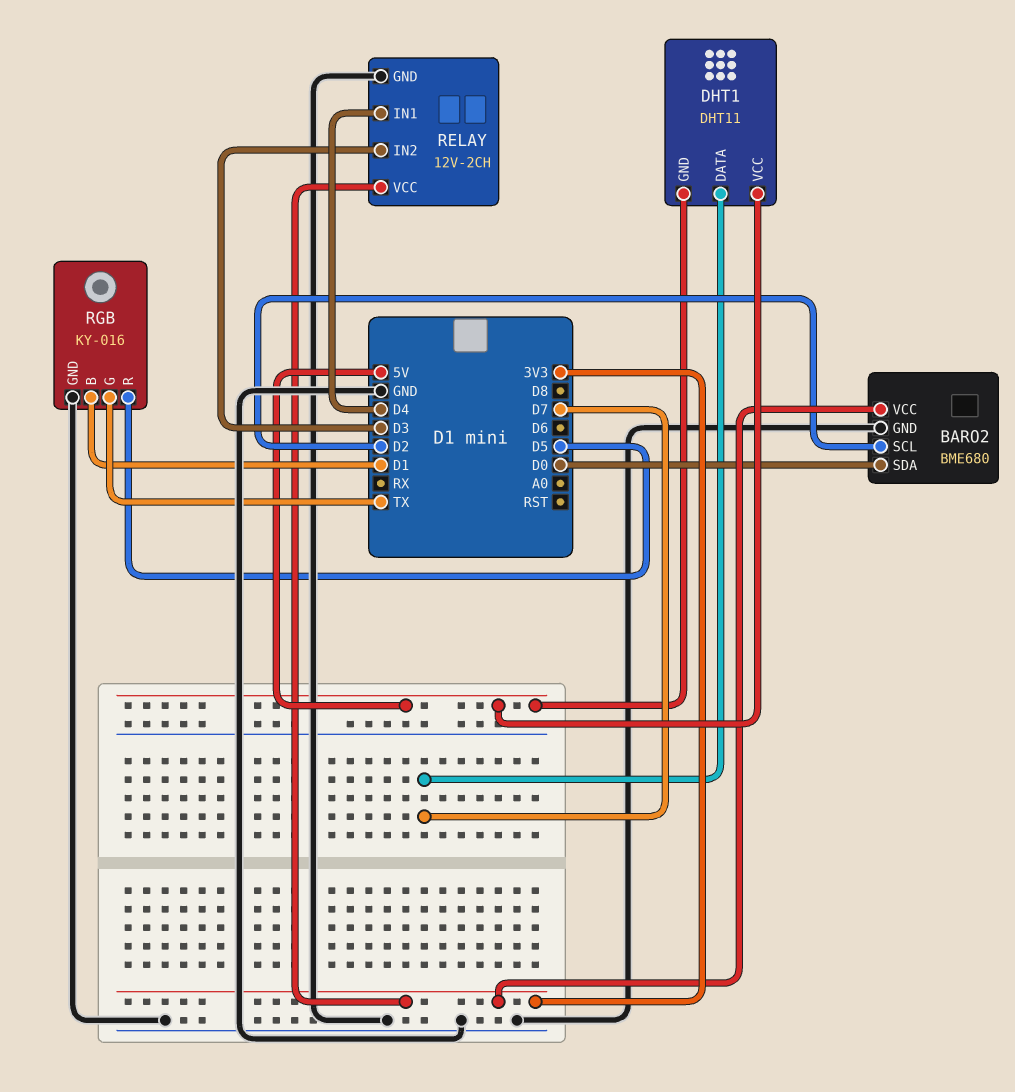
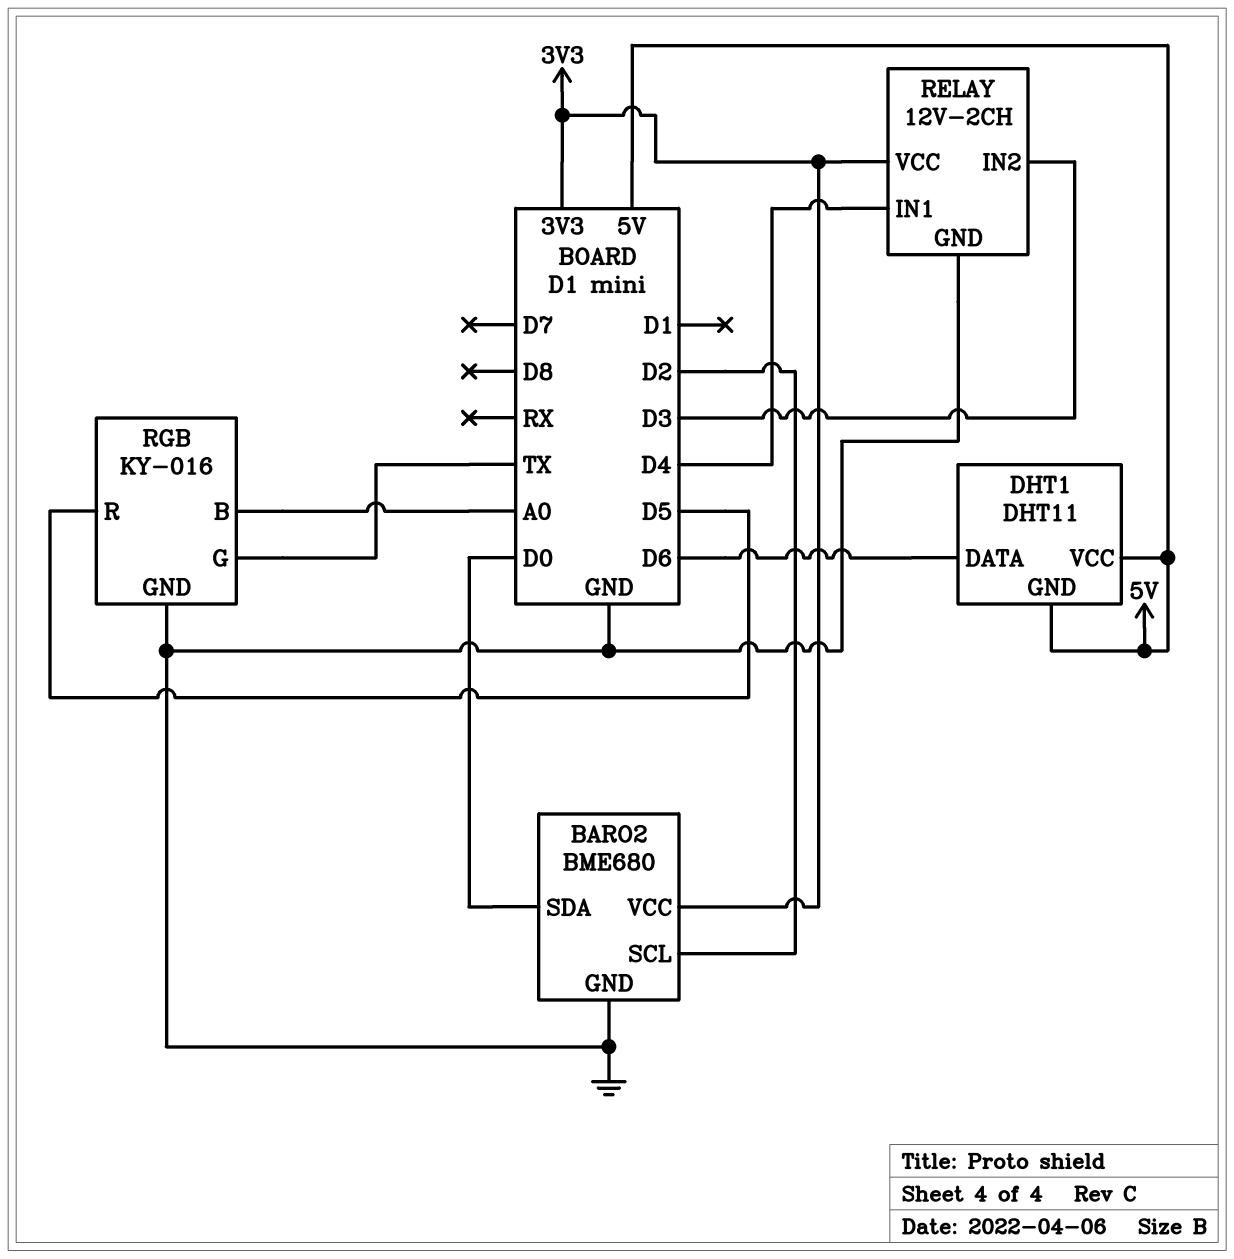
DHT1 pin DATA: D7 -> D6
RGB pin B: D1 -> A0

